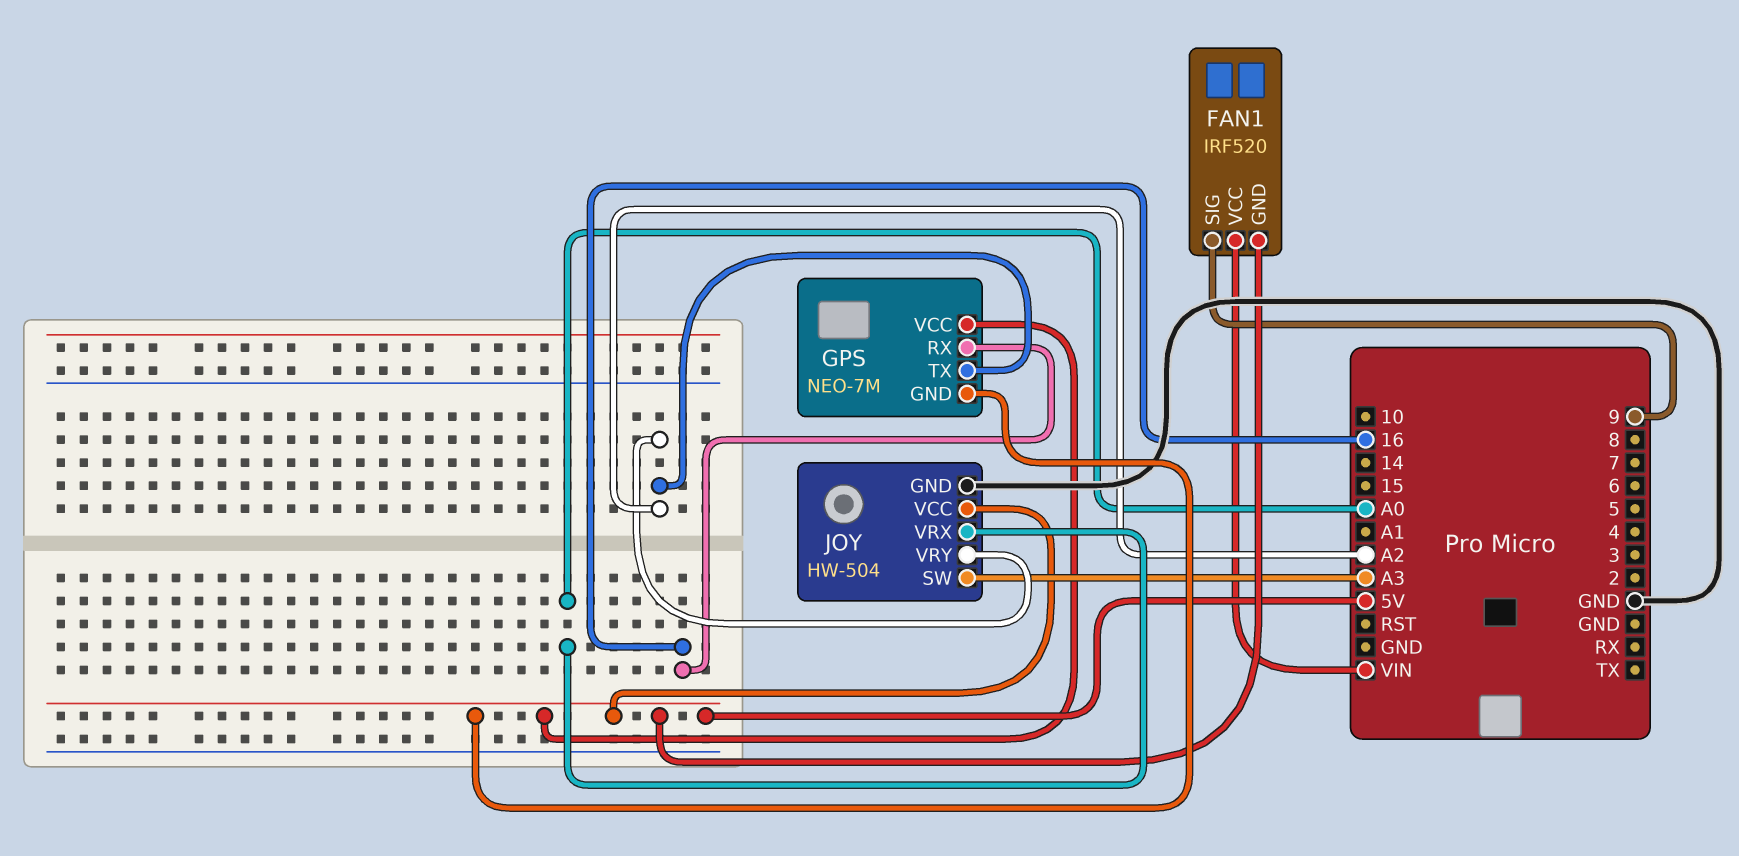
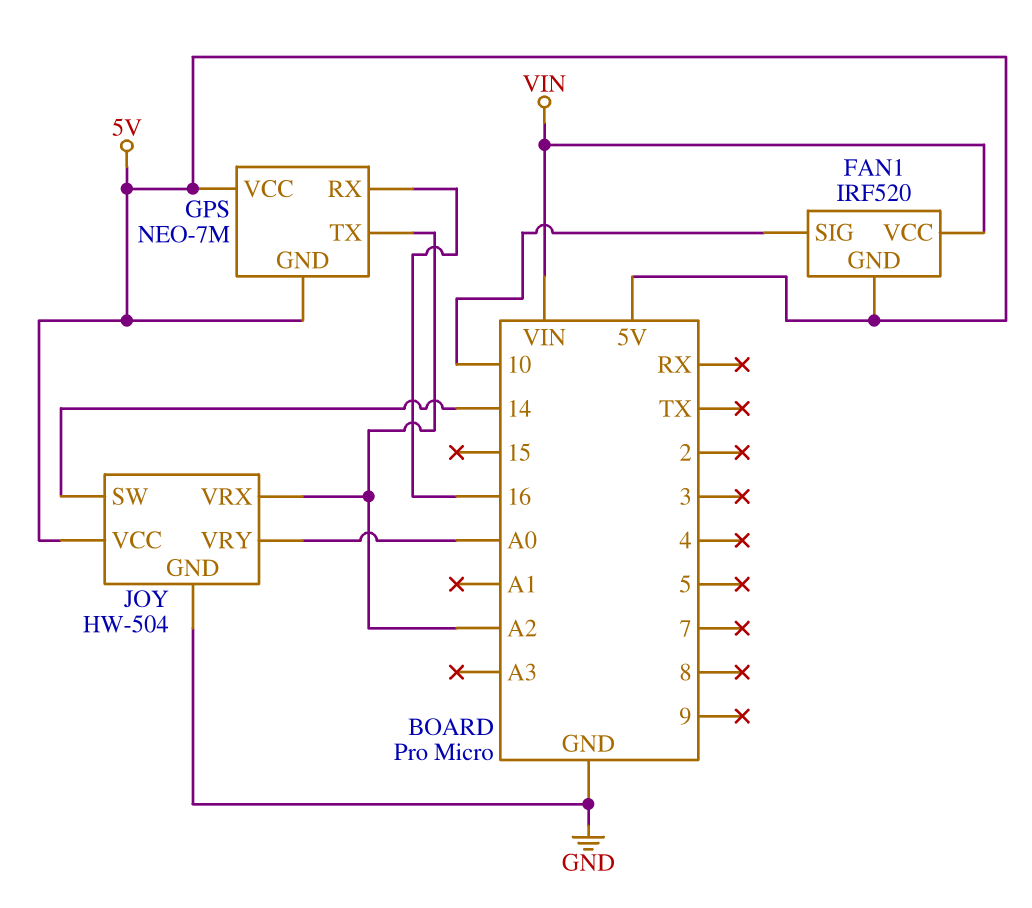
FAN1 pin SIG: 9 -> 10
JOY pin SW: A3 -> 14
JOY pin VRX: A0 -> A2
JOY pin VRY: A2 -> A0

